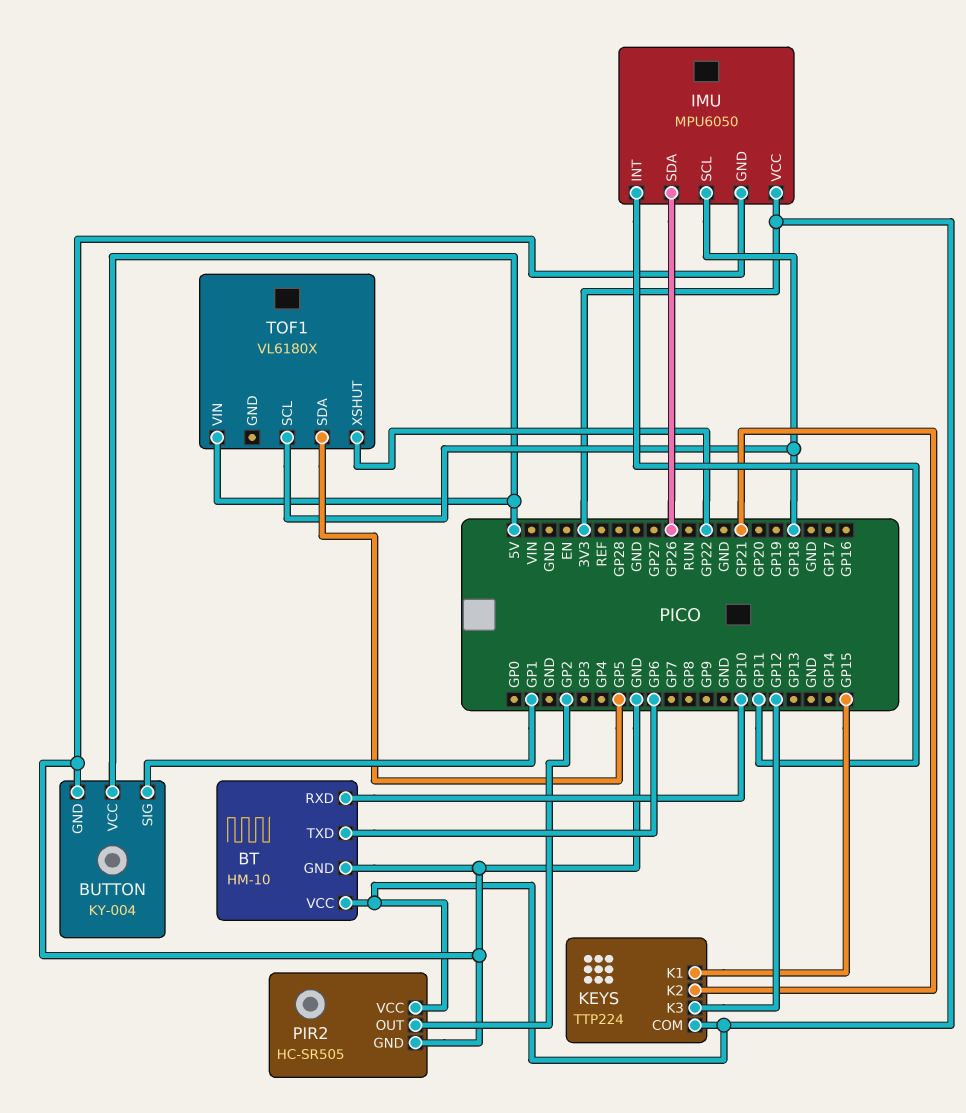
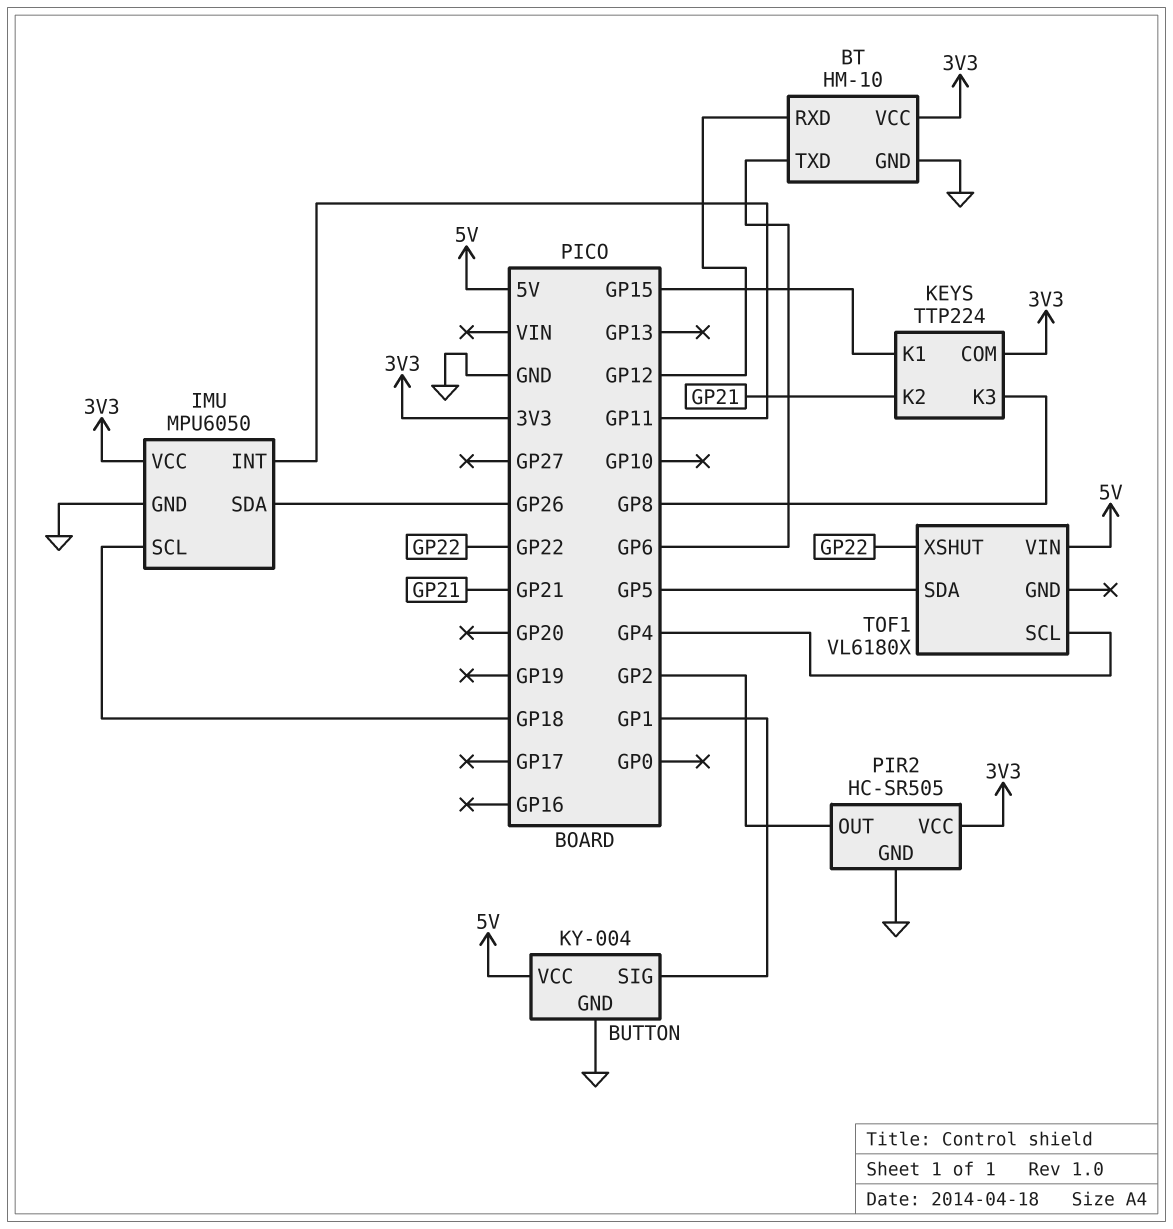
BT pin RXD: GP10 -> GP12
KEYS pin K3: GP12 -> GP8
TOF1 pin SCL: GP18 -> GP4

